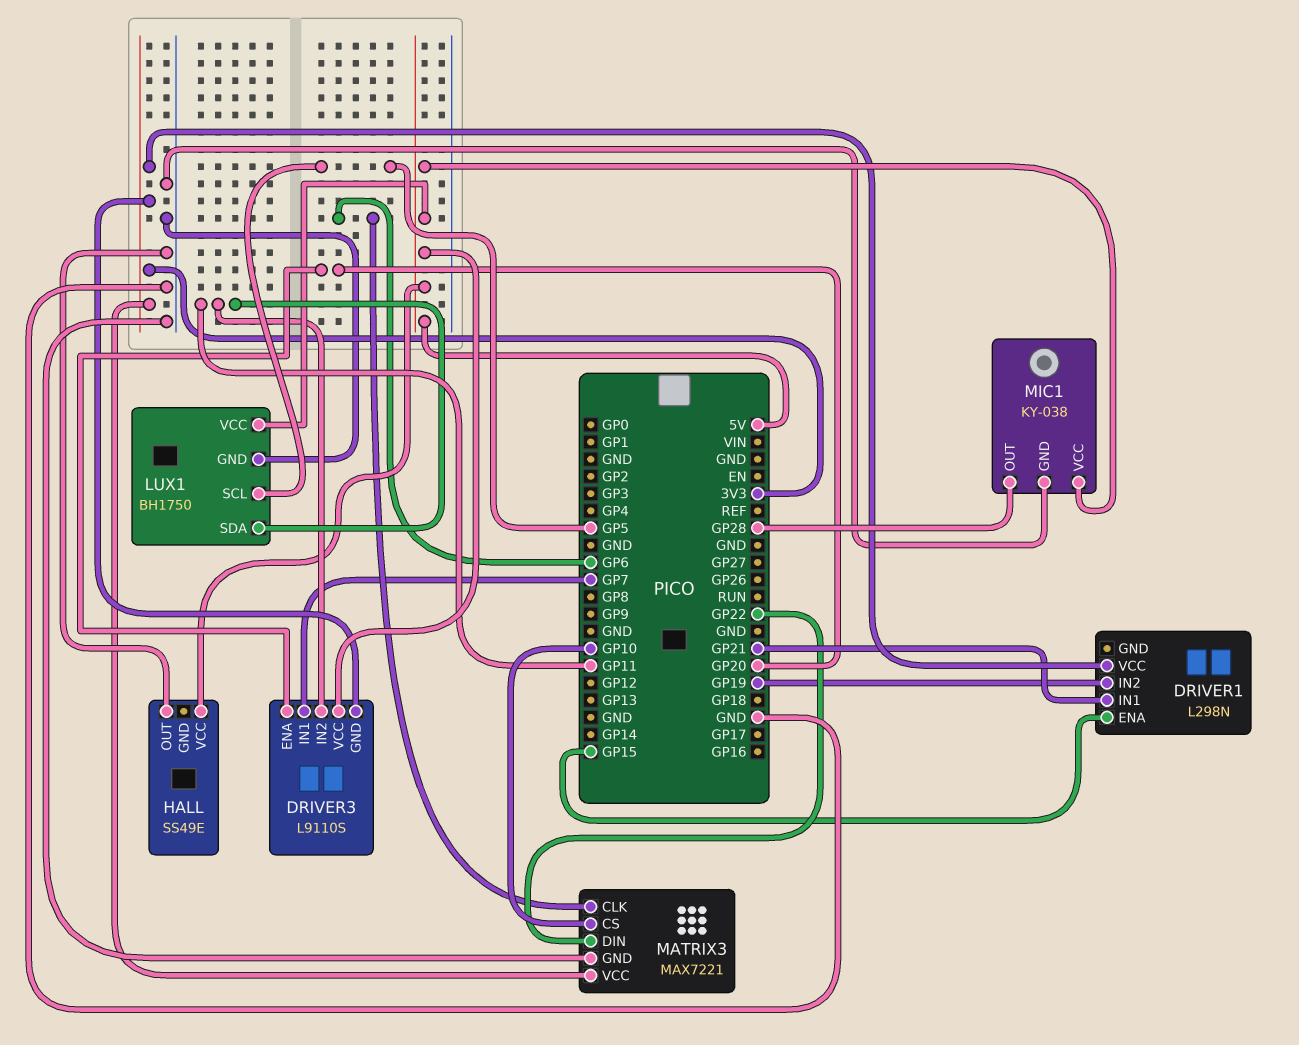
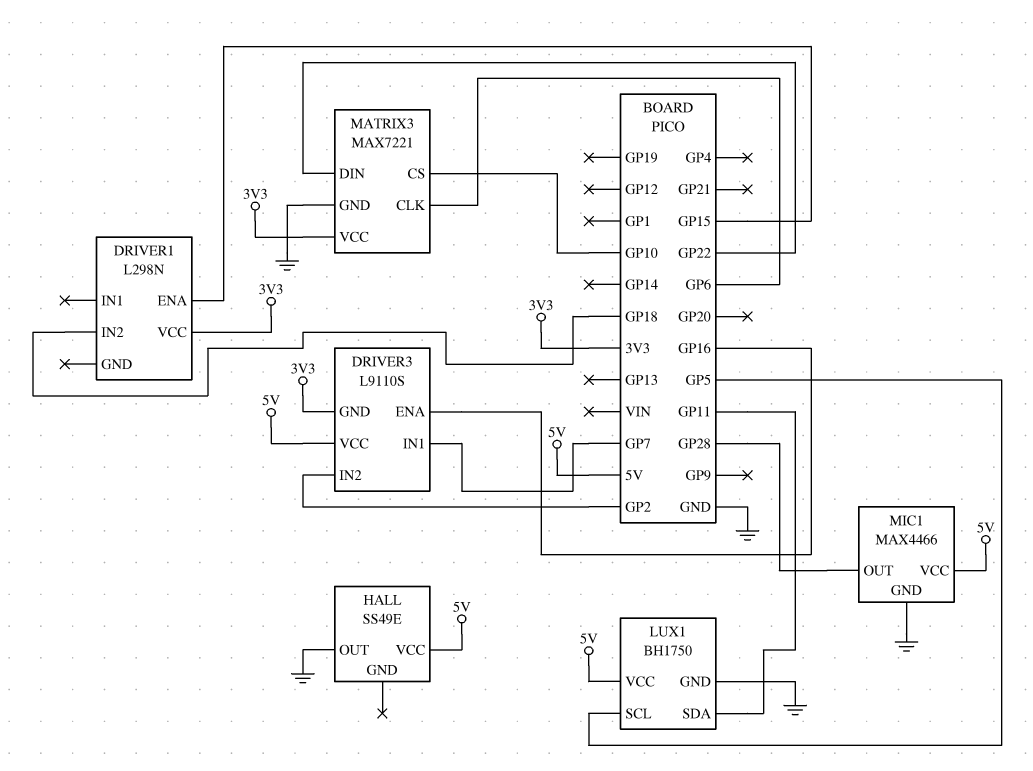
DRIVER1 pin IN1: GP21 -> none
DRIVER1 pin IN2: GP19 -> GP18
DRIVER3 pin ENA: GP20 -> GP16
DRIVER3 pin IN2: GP11 -> GP2
MIC1: KY-038 -> MAX4466

